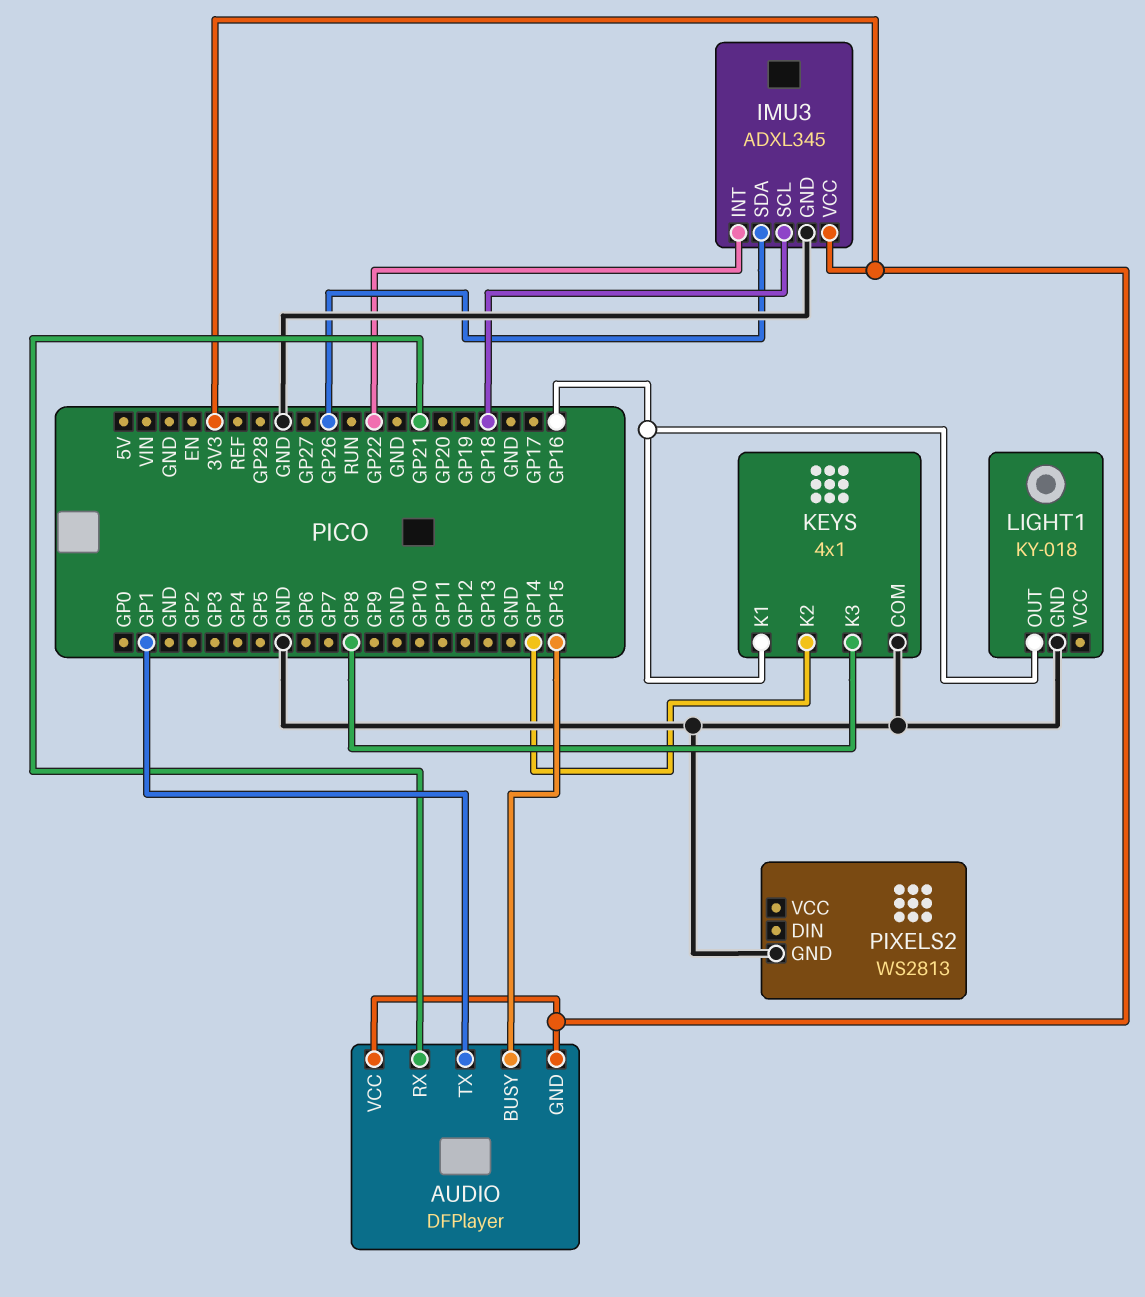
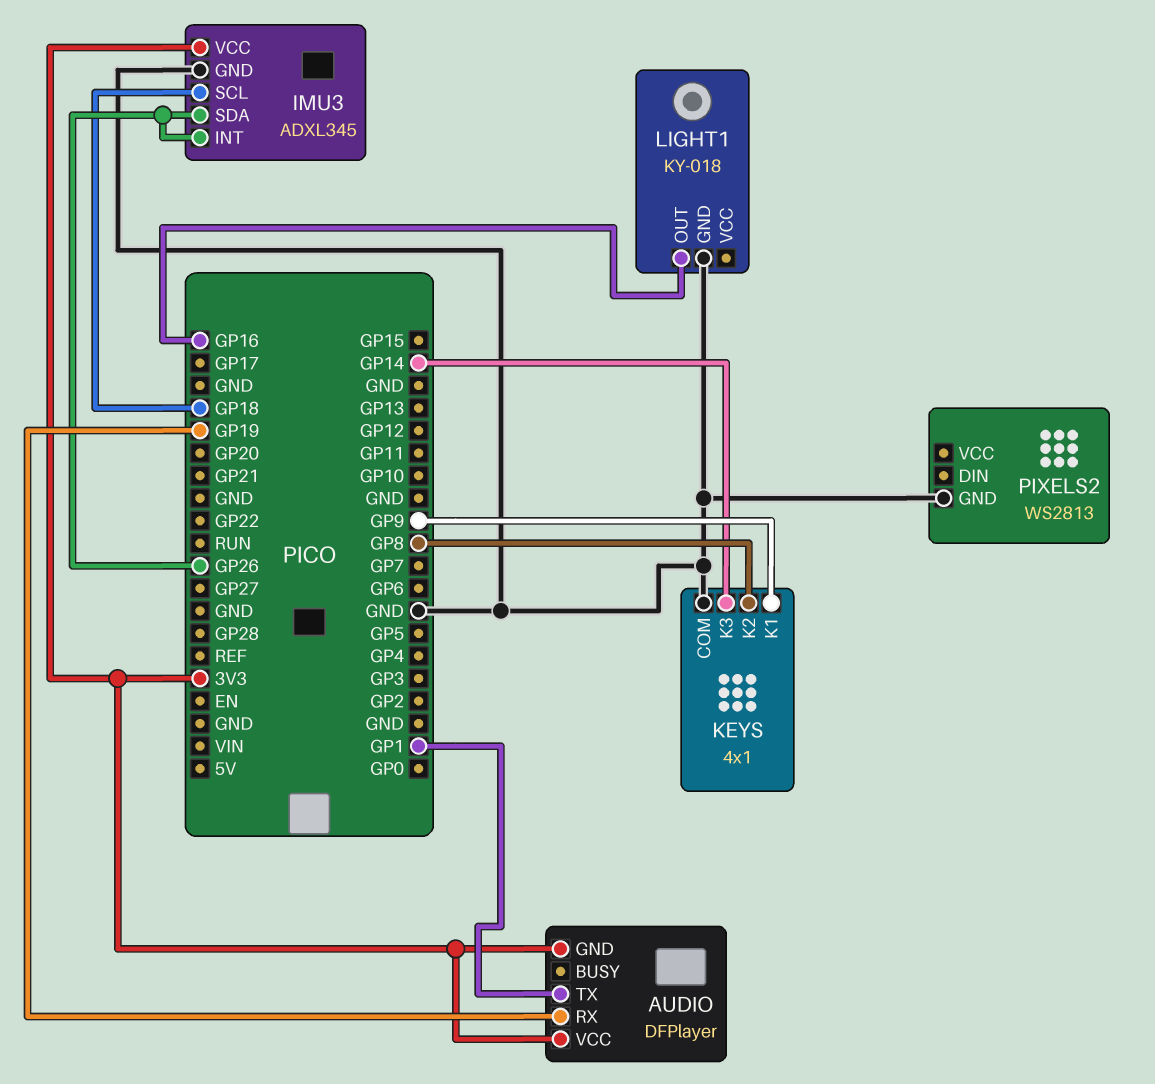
AUDIO pin BUSY: GP15 -> none
AUDIO pin RX: GP21 -> GP19
IMU3 pin INT: GP22 -> GP26
KEYS pin K1: GP16 -> GP9
KEYS pin K2: GP14 -> GP8
KEYS pin K3: GP8 -> GP14

